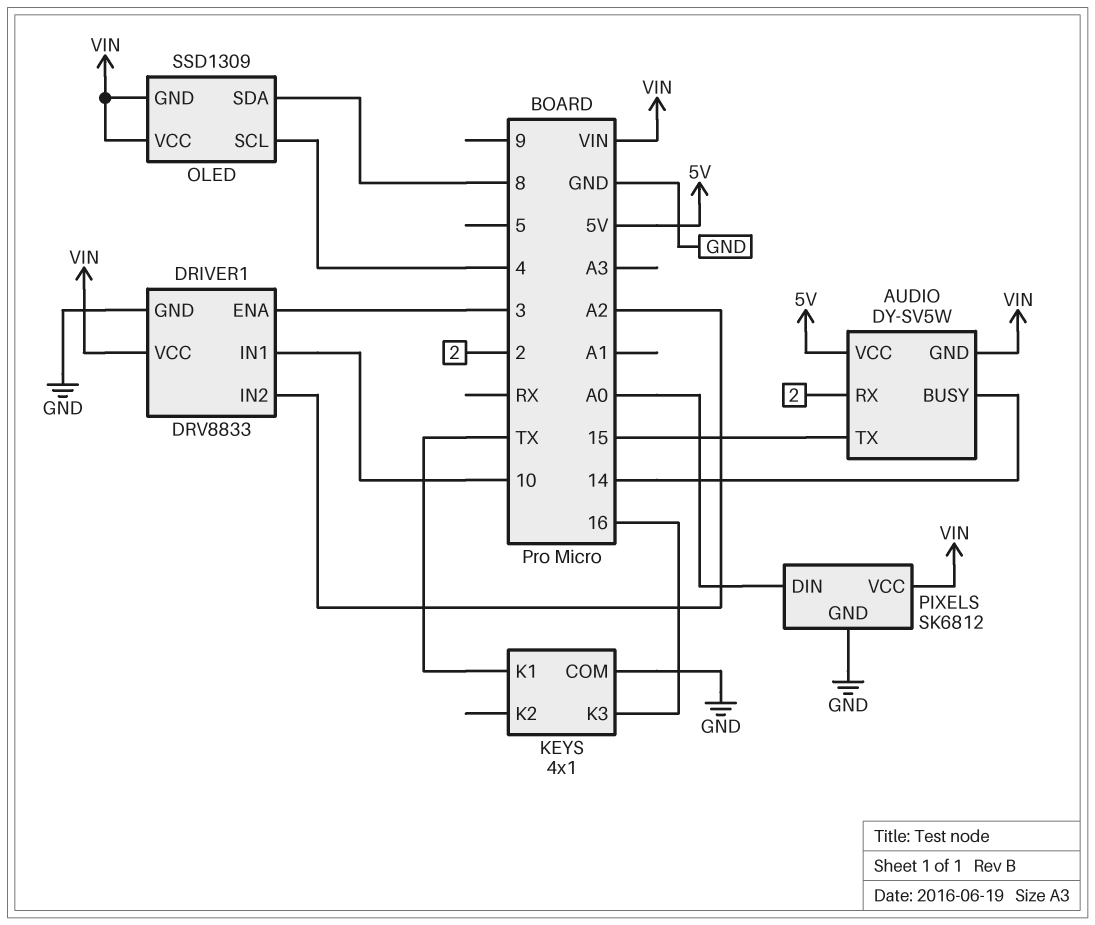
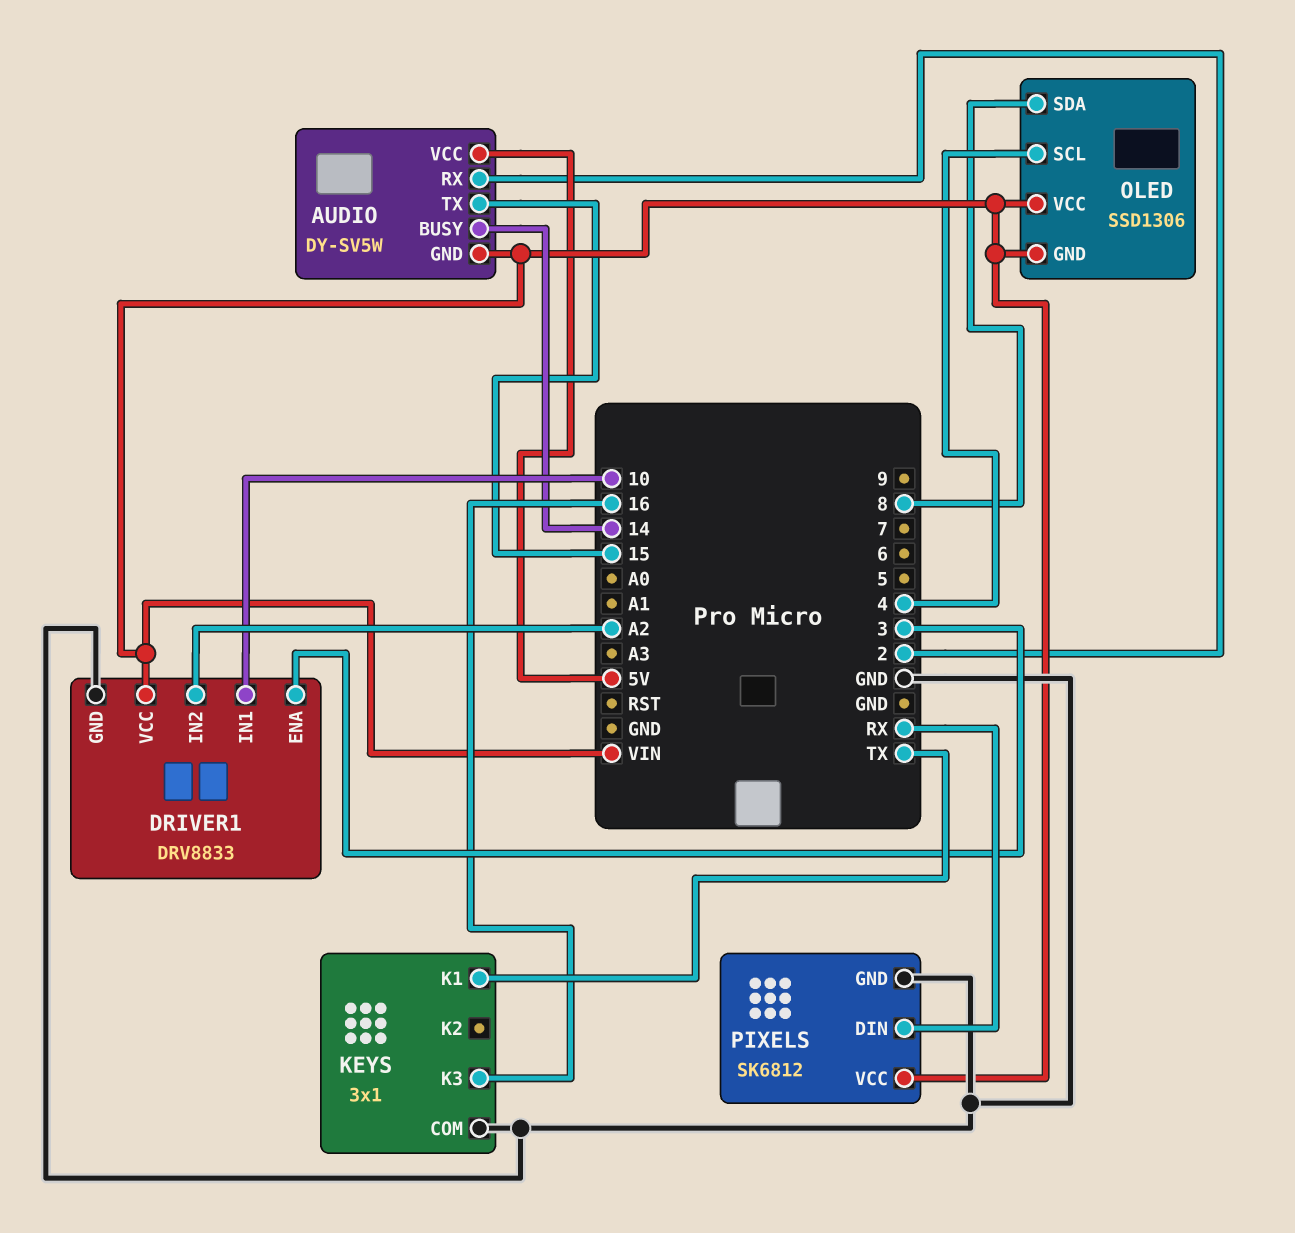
KEYS: 4x1 -> 3x1
OLED: SSD1309 -> SSD1306
PIXELS pin DIN: A0 -> RX

